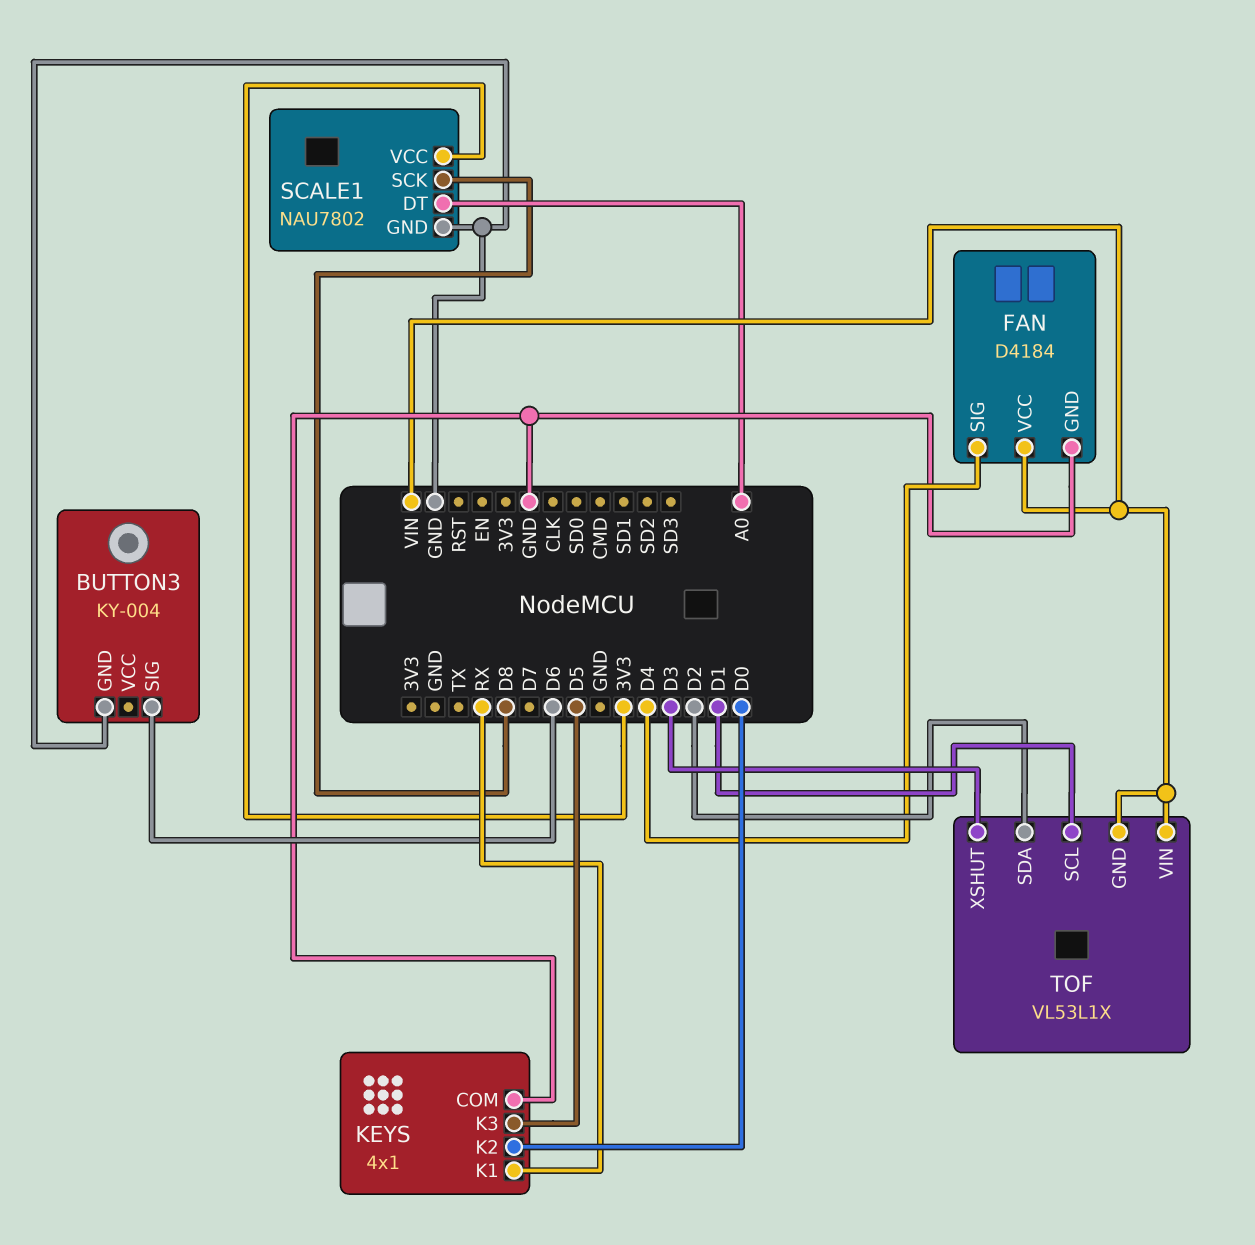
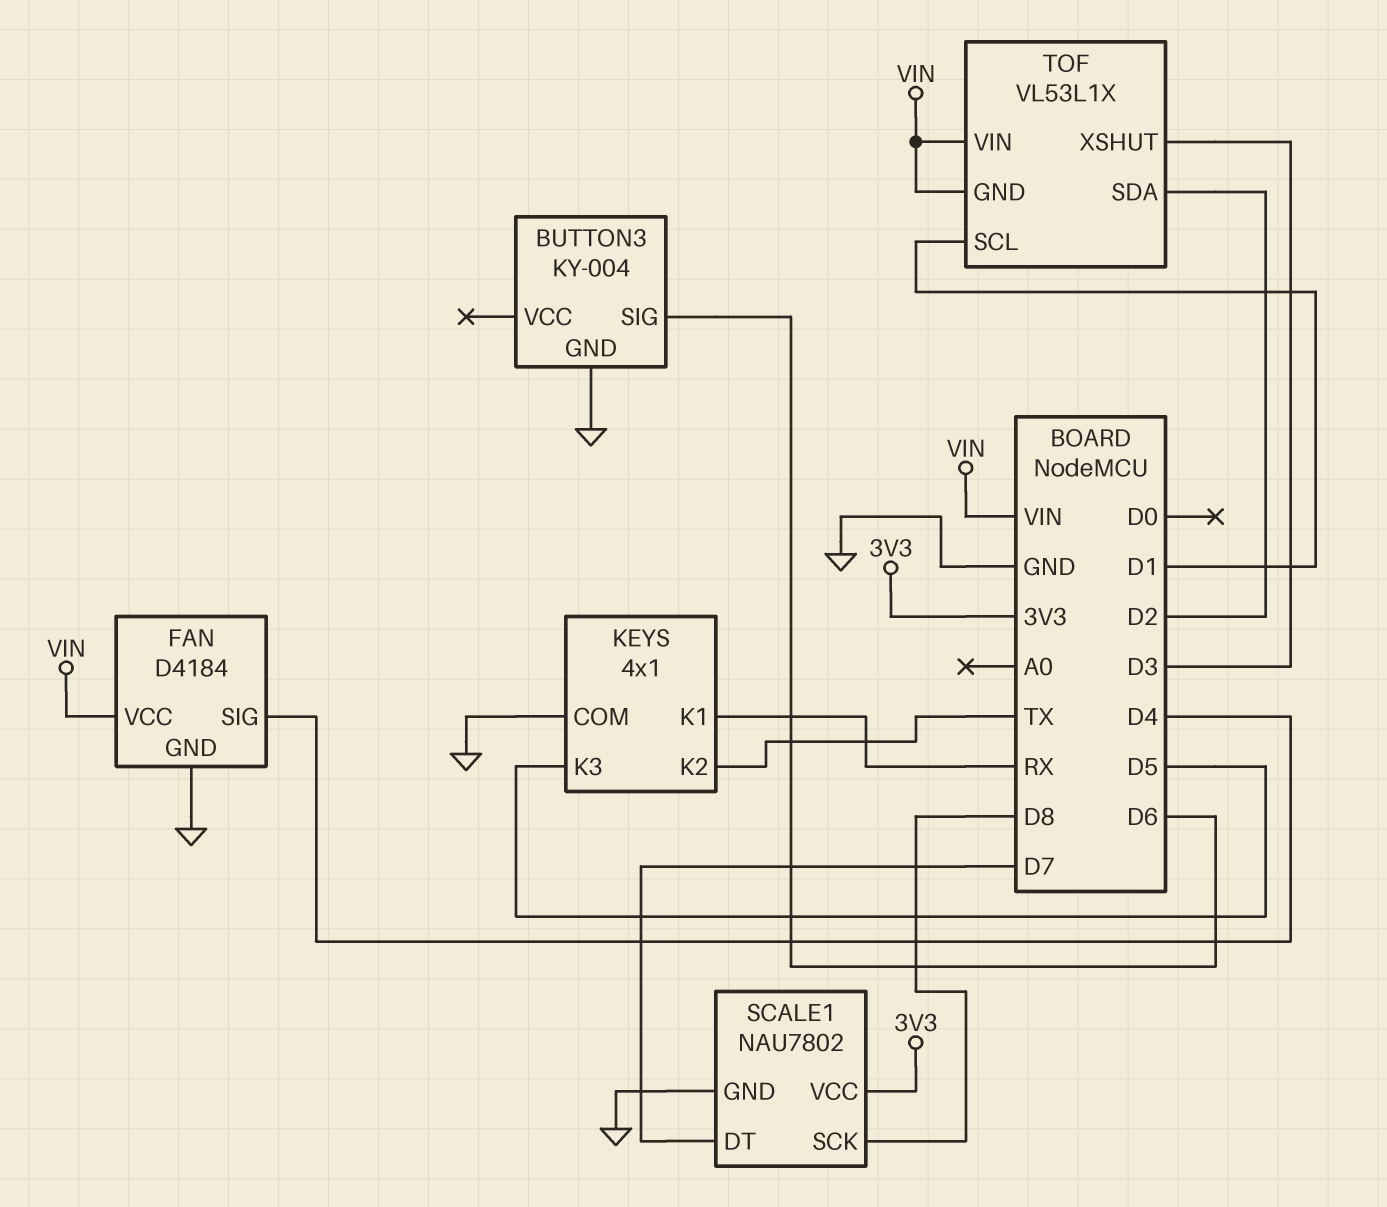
KEYS pin K2: D0 -> TX
SCALE1 pin DT: A0 -> D7

